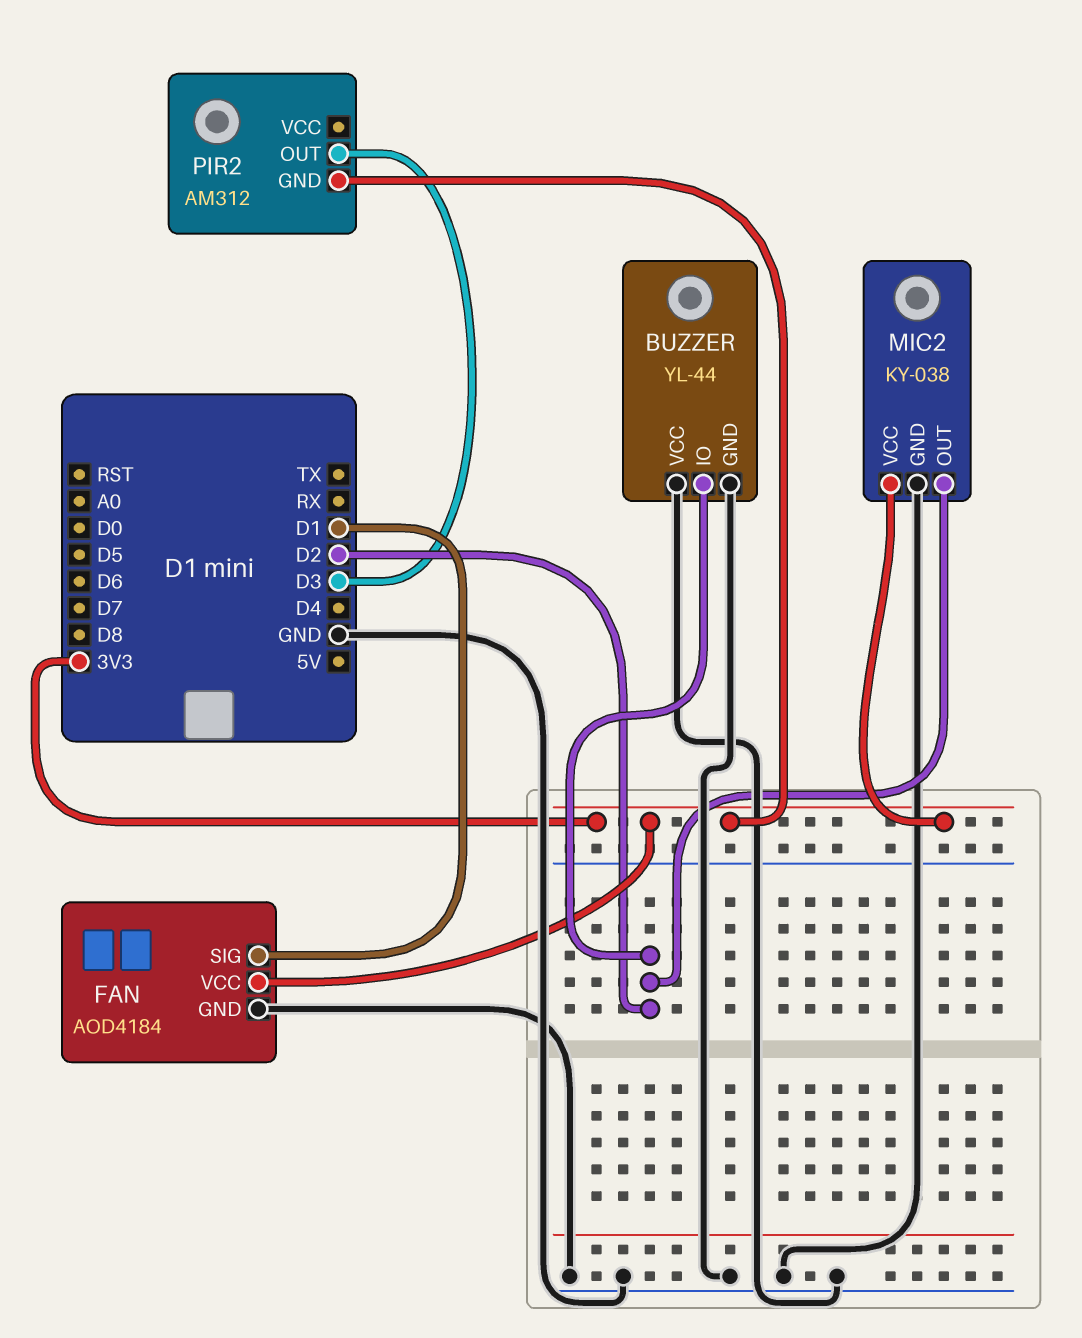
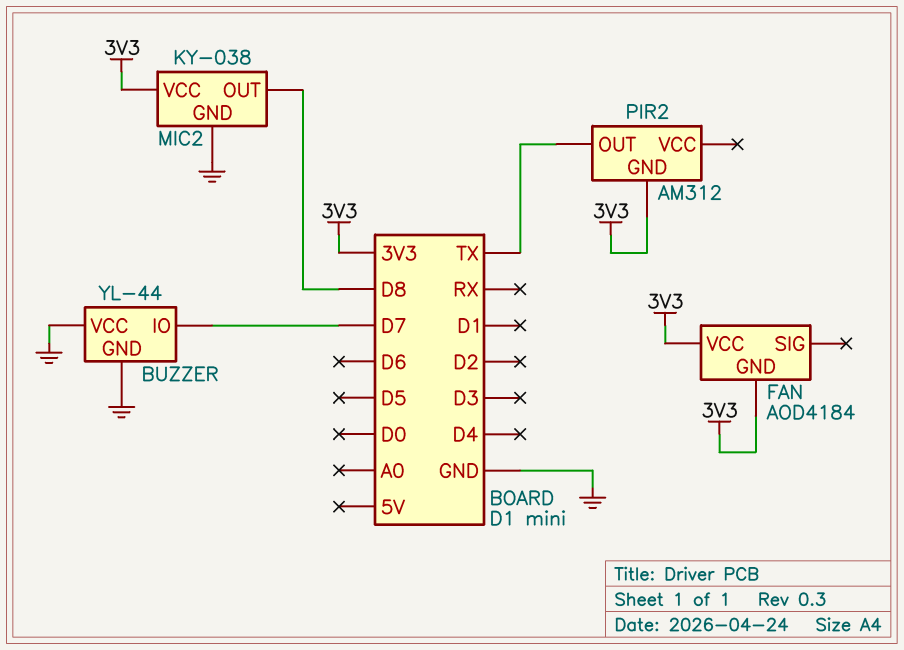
BUZZER pin IO: D2 -> D7
FAN pin GND: GND -> 3V3
FAN pin SIG: D1 -> none
MIC2 pin OUT: D2 -> D8
PIR2 pin OUT: D3 -> TX

